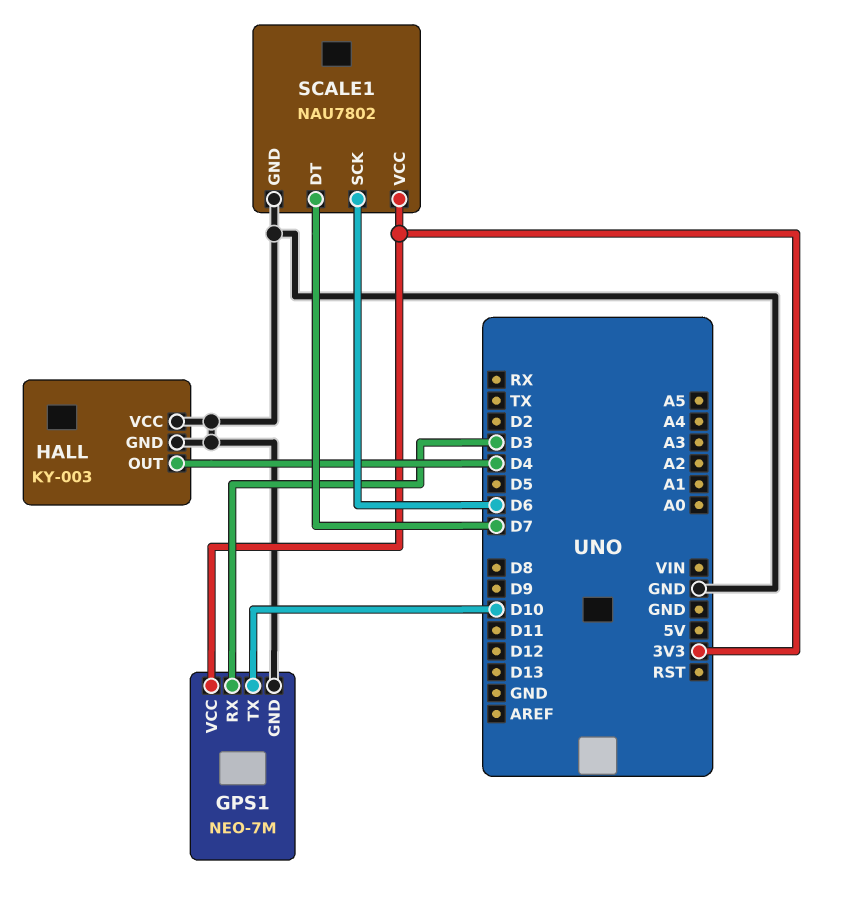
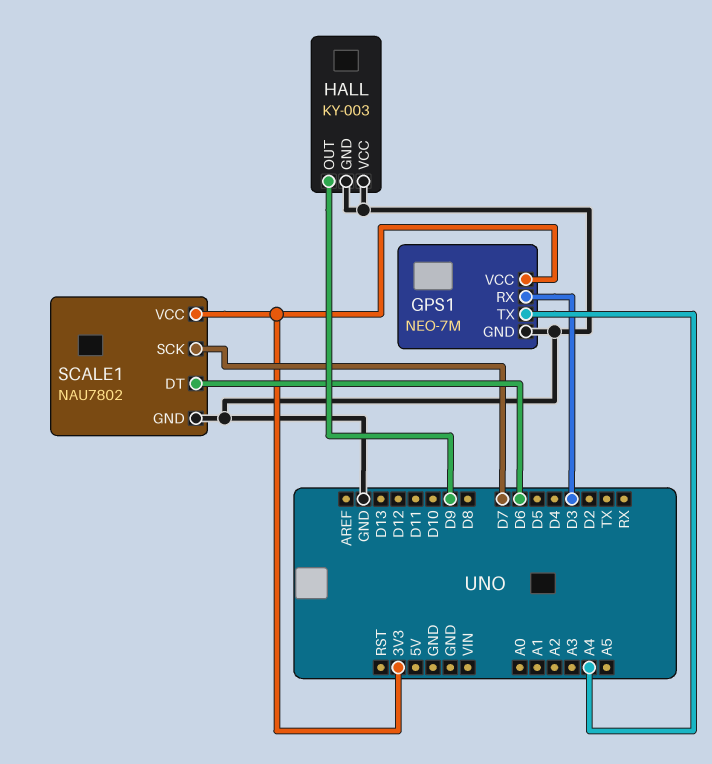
GPS1 pin TX: D10 -> A4
HALL pin OUT: D4 -> D9
SCALE1 pin DT: D7 -> D6
SCALE1 pin SCK: D6 -> D7

